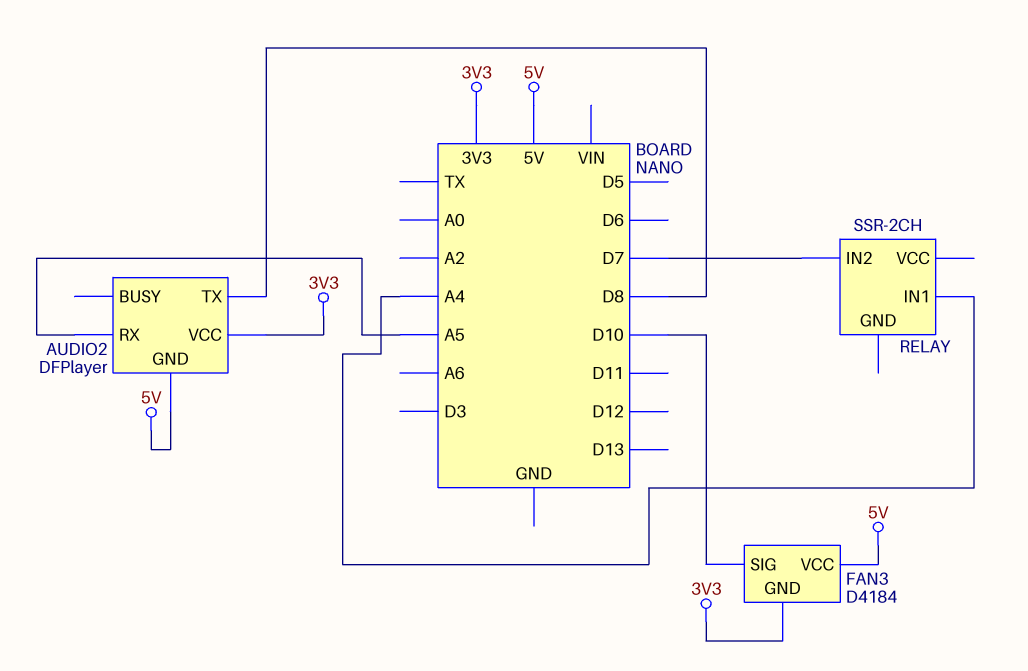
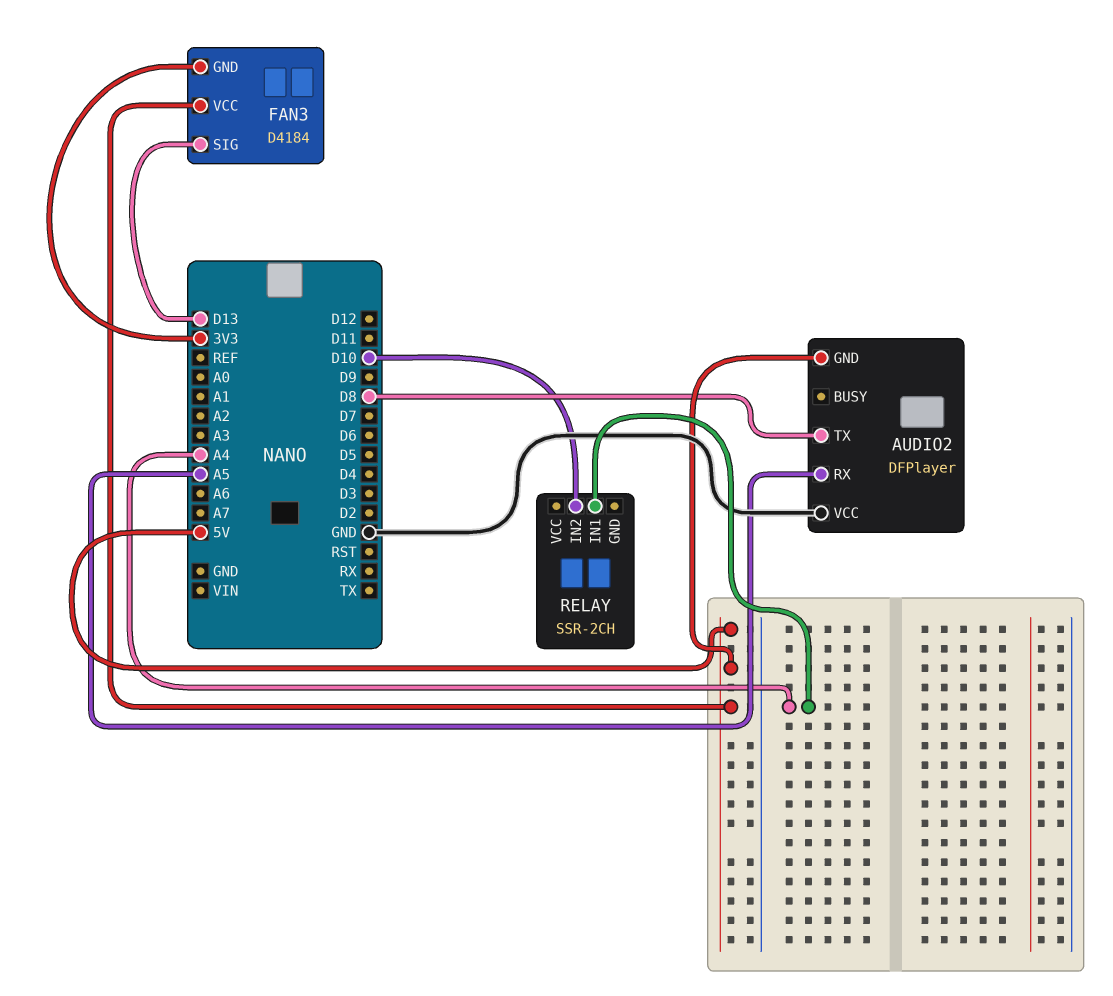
AUDIO2 pin VCC: 3V3 -> GND
FAN3 pin SIG: D10 -> D13
RELAY pin IN2: D7 -> D10

